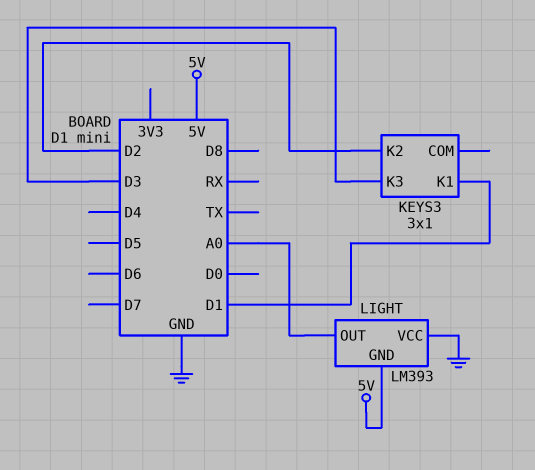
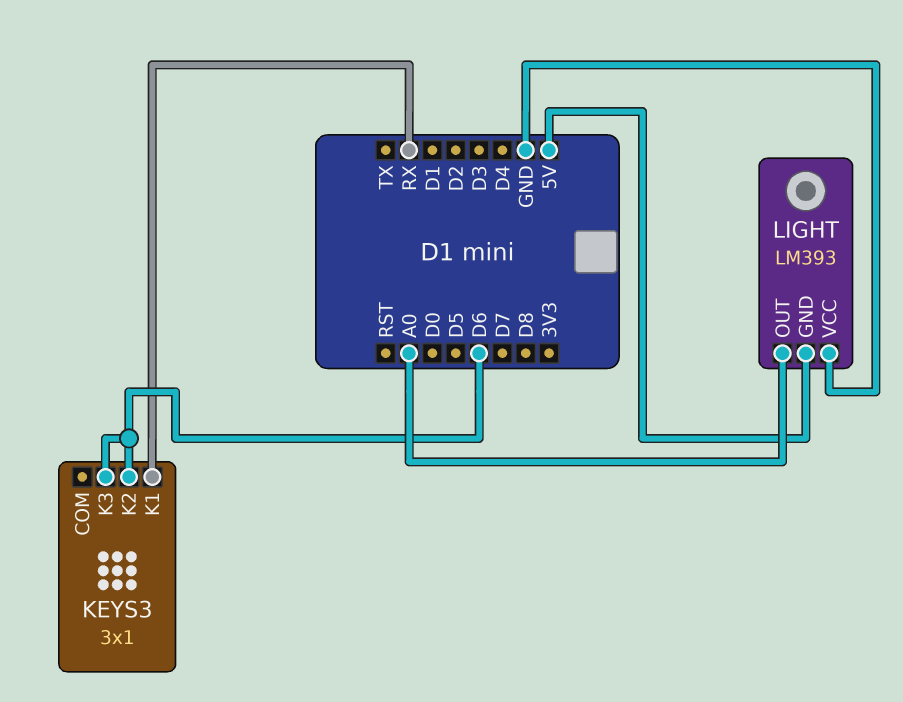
KEYS3 pin K1: D1 -> RX
KEYS3 pin K2: D2 -> D6
KEYS3 pin K3: D3 -> D6

